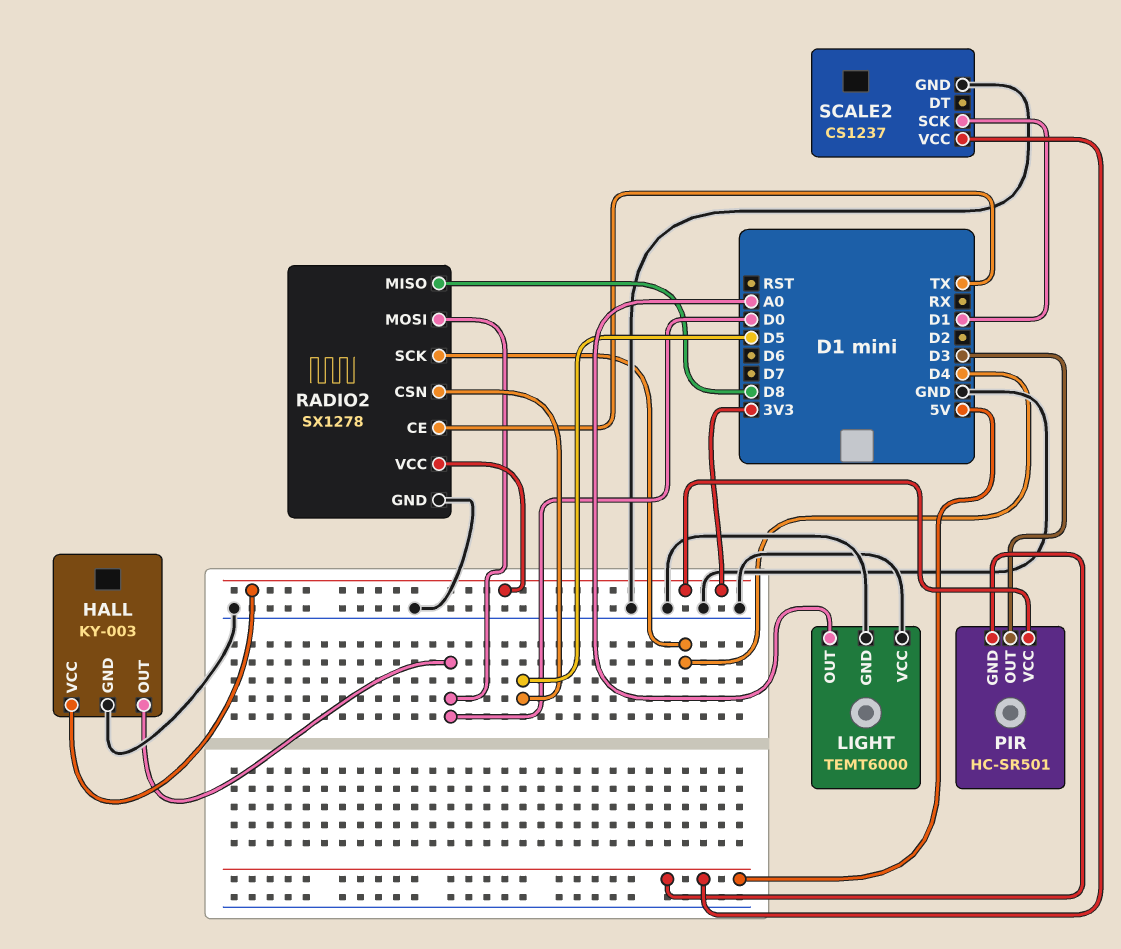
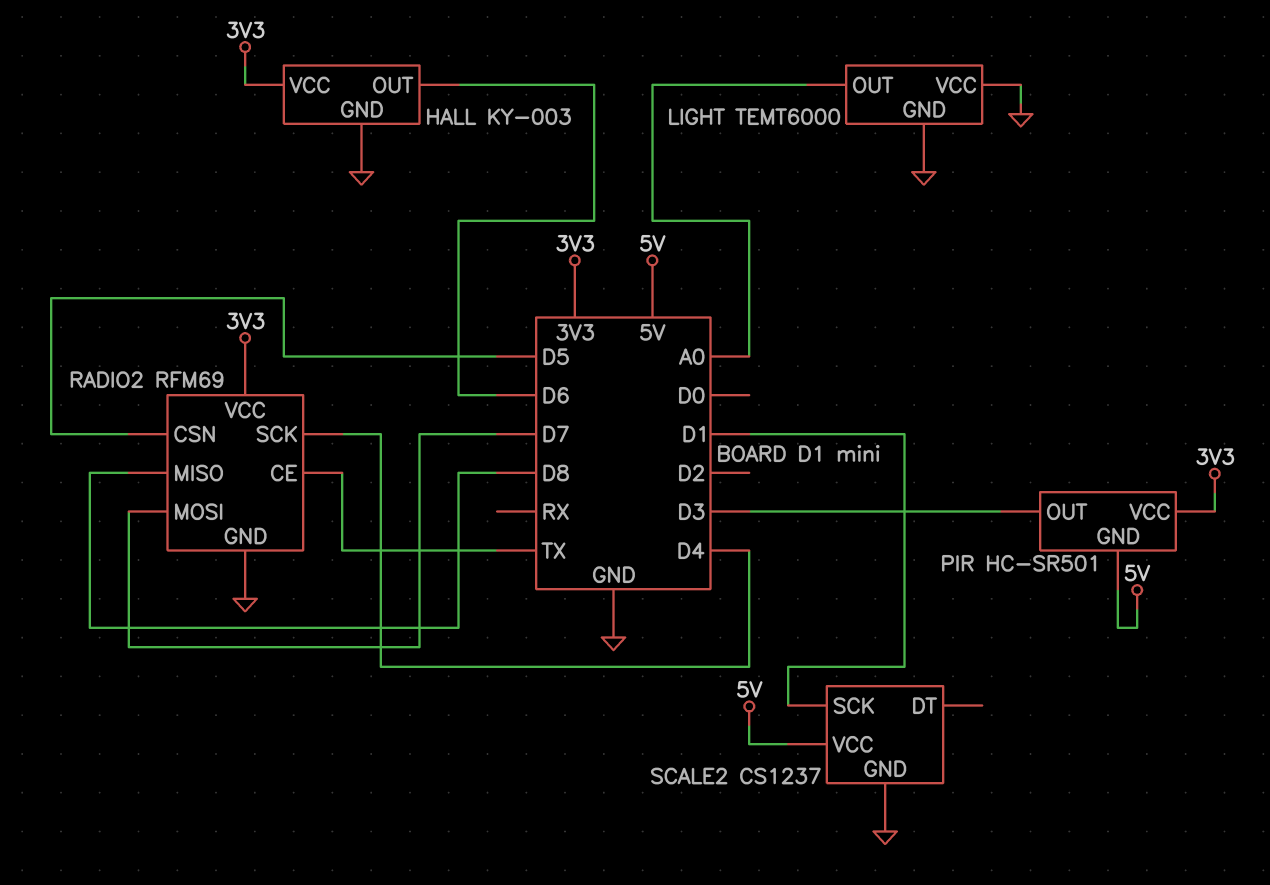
HALL pin OUT: D0 -> D6
RADIO2: SX1278 -> RFM69
RADIO2 pin MOSI: D0 -> D7

